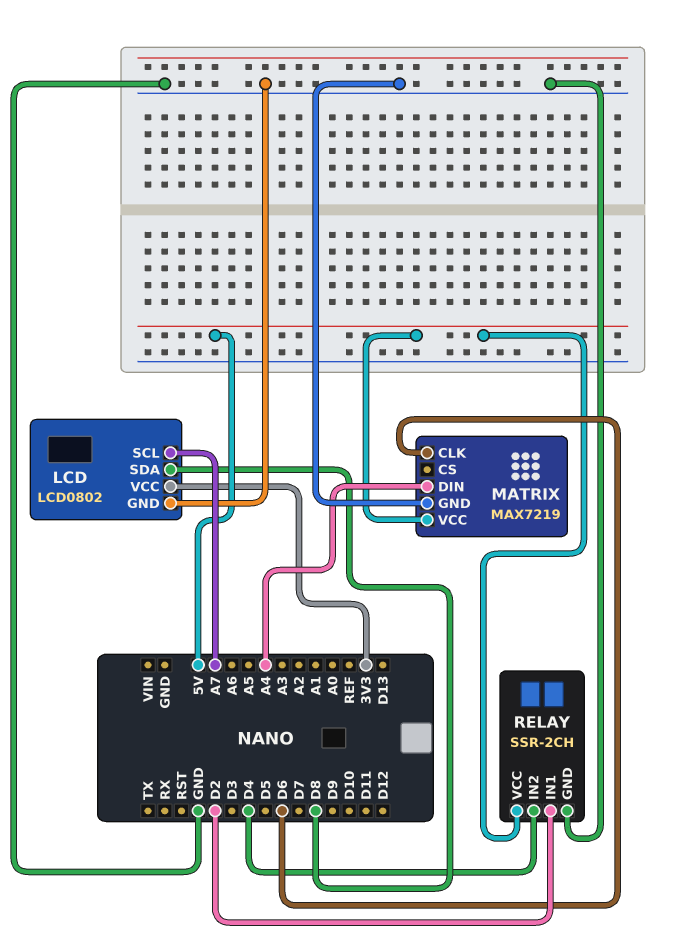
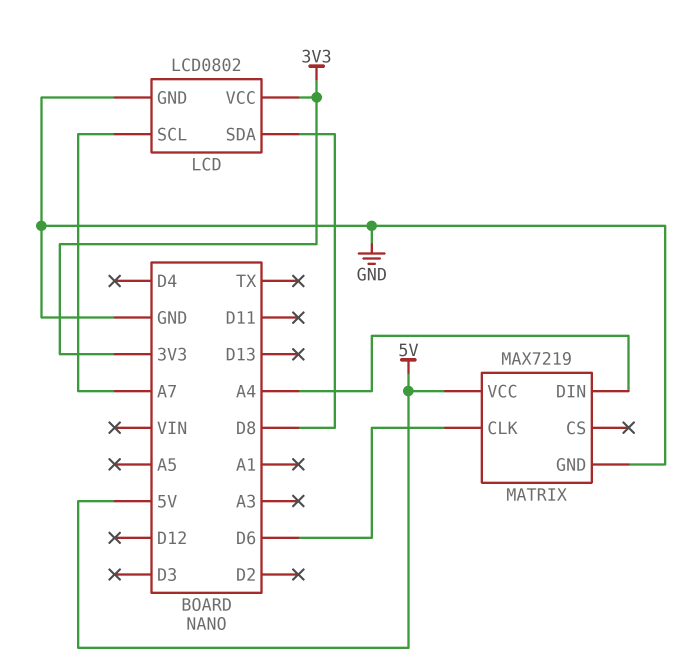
RELAY: SSR-2CH -> none
RELAY pin GND: GND -> none
RELAY pin IN1: D2 -> none
RELAY pin IN2: D4 -> none
RELAY pin VCC: 5V -> none

